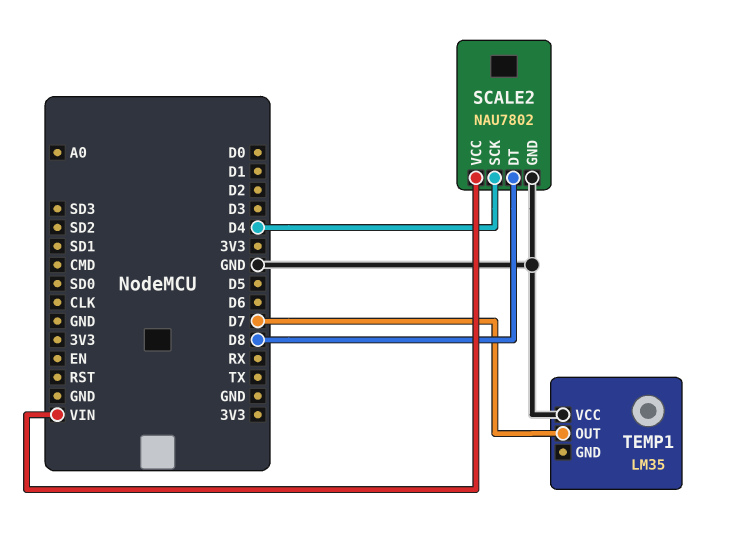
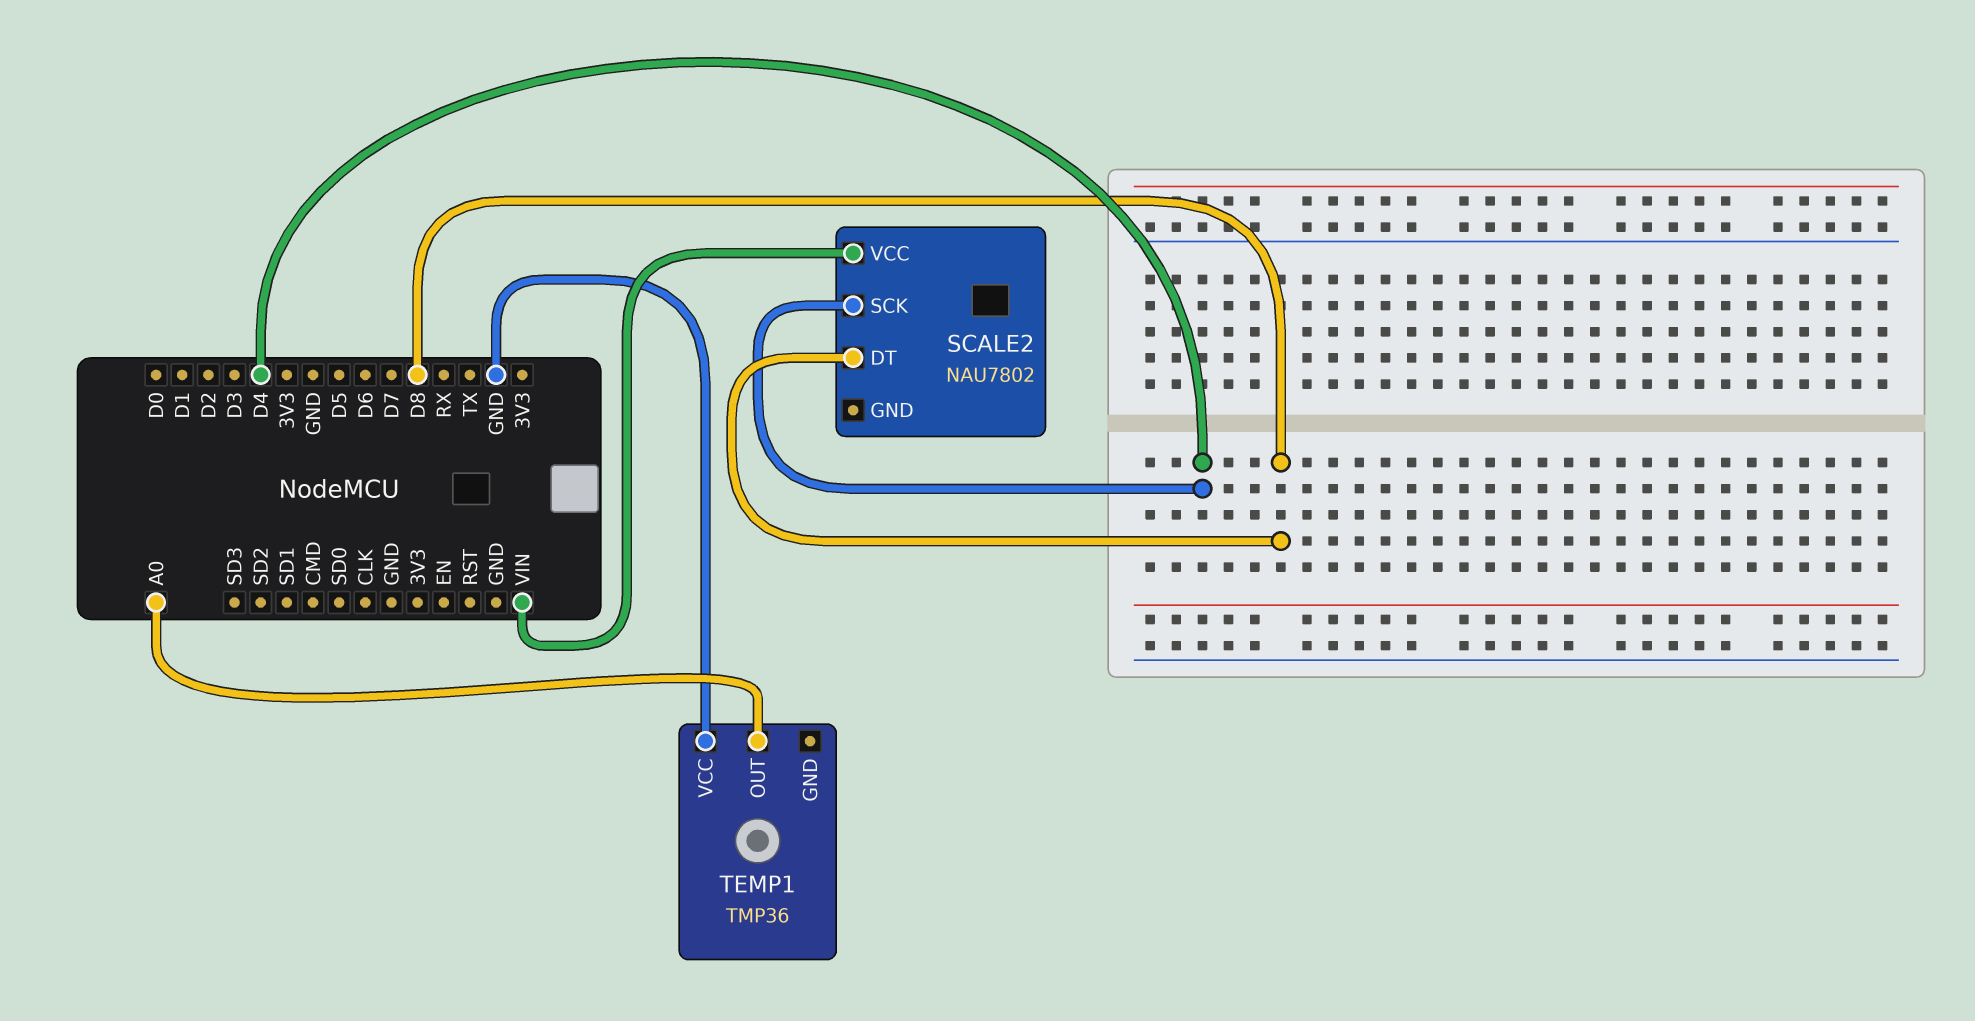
SCALE2 pin GND: GND -> none
TEMP1: LM35 -> TMP36
TEMP1 pin OUT: D7 -> A0

